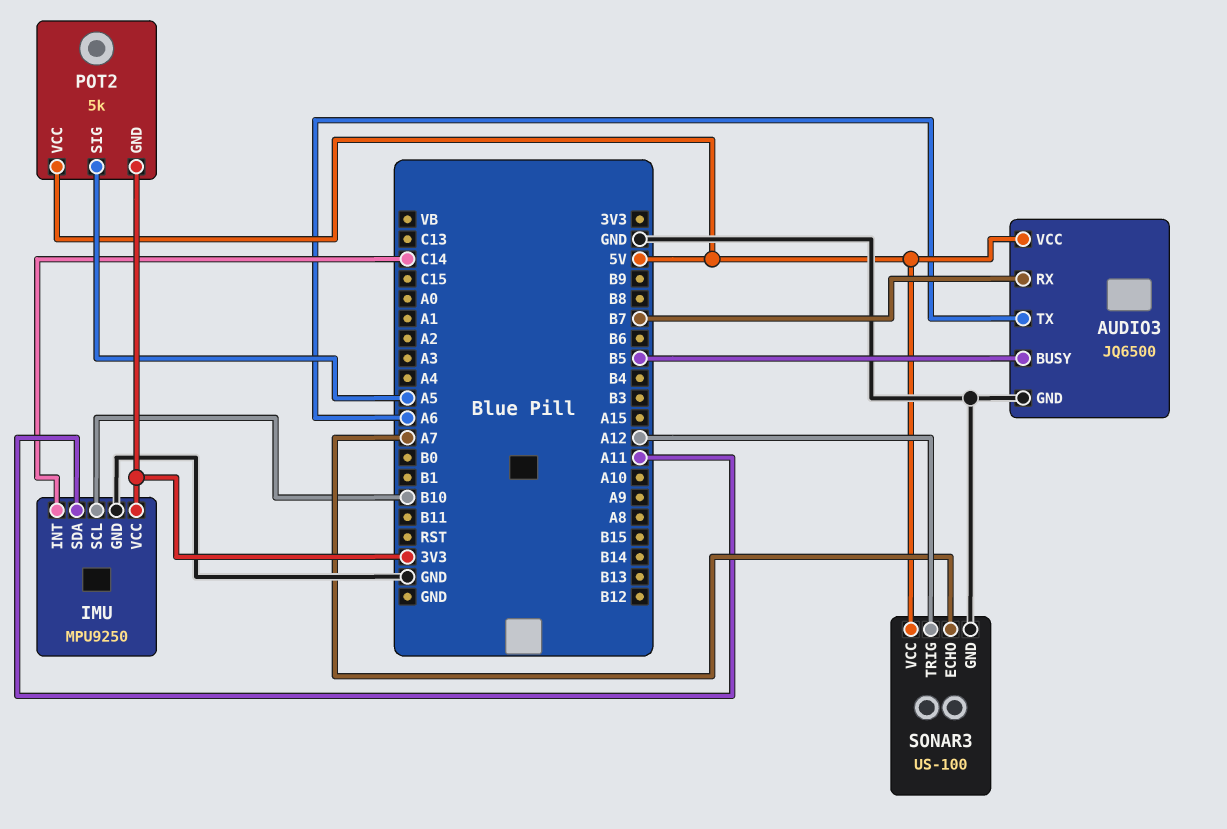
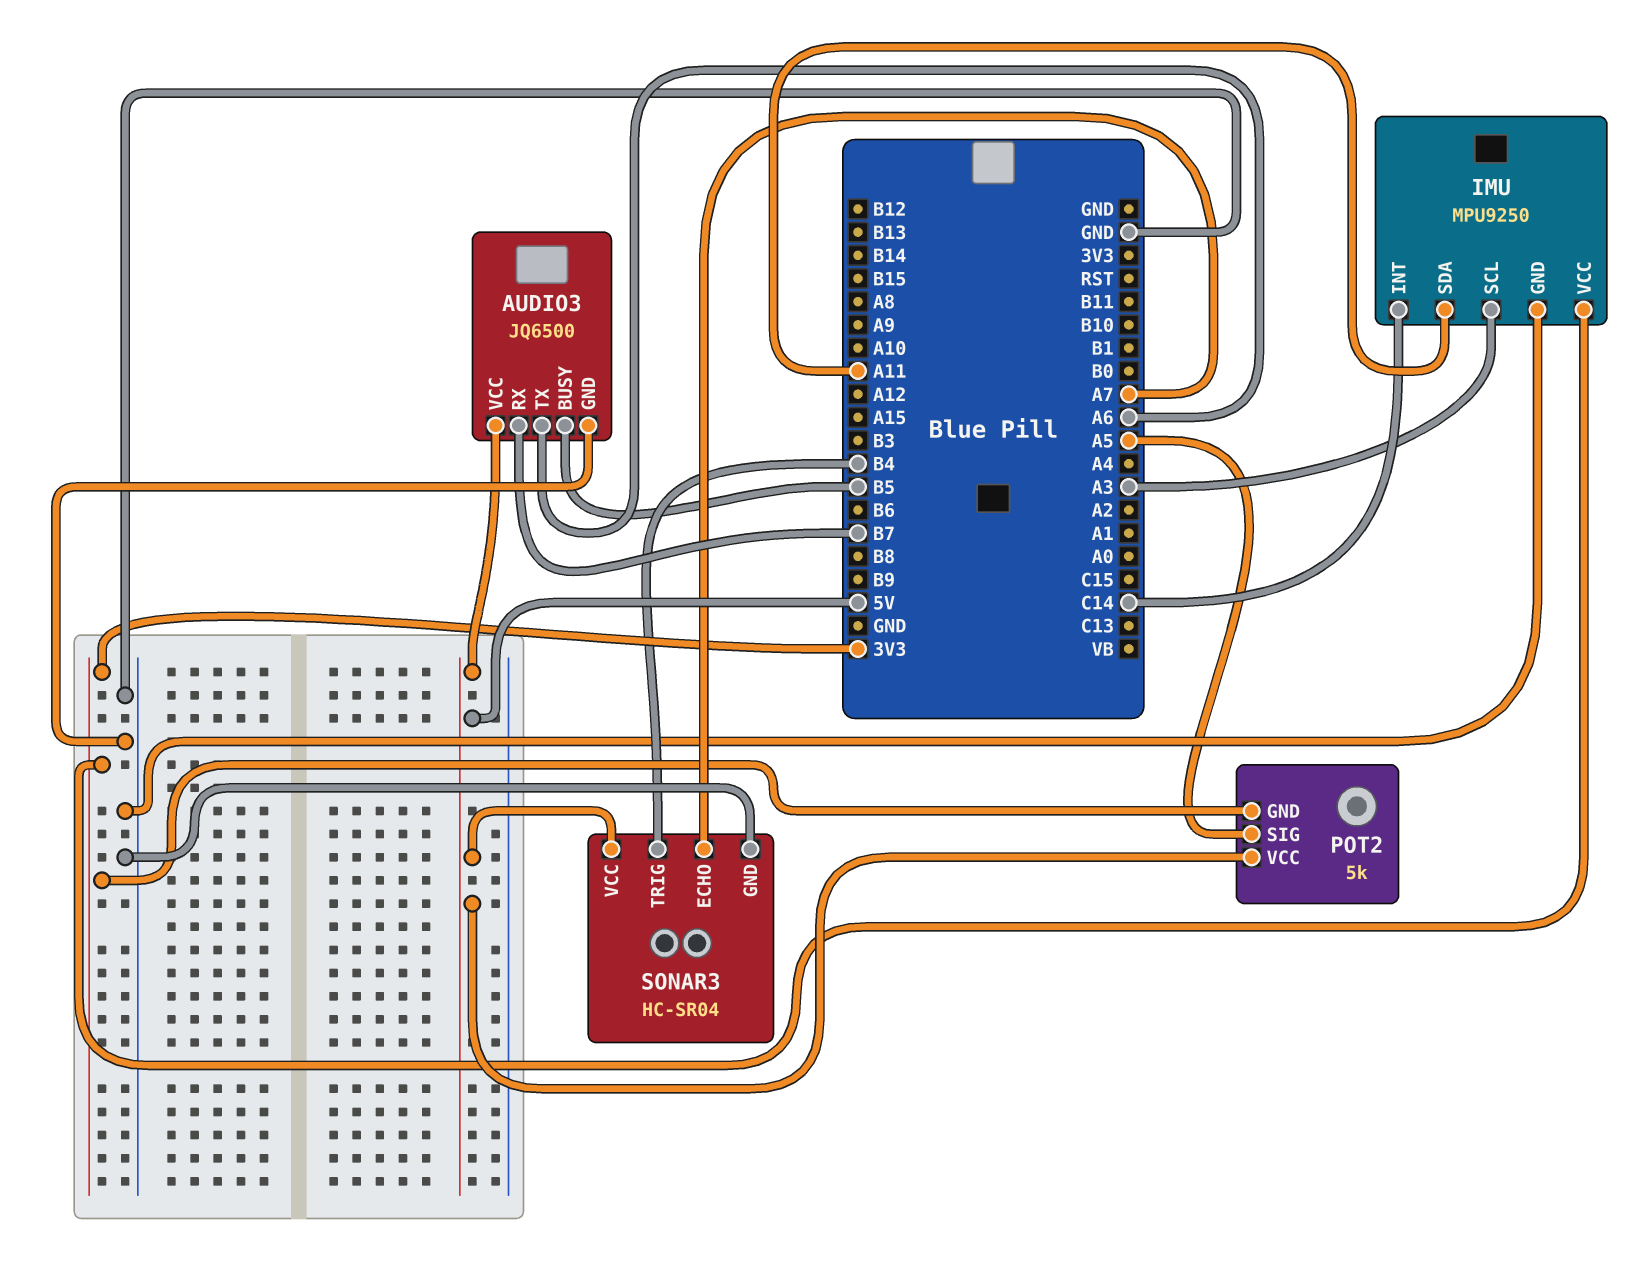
IMU pin SCL: B10 -> A3
SONAR3: US-100 -> HC-SR04
SONAR3 pin TRIG: A12 -> B4

